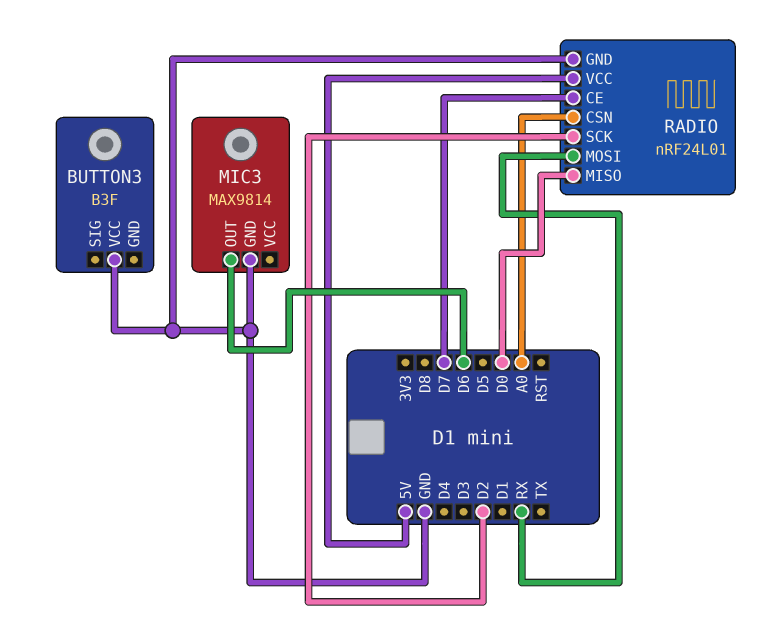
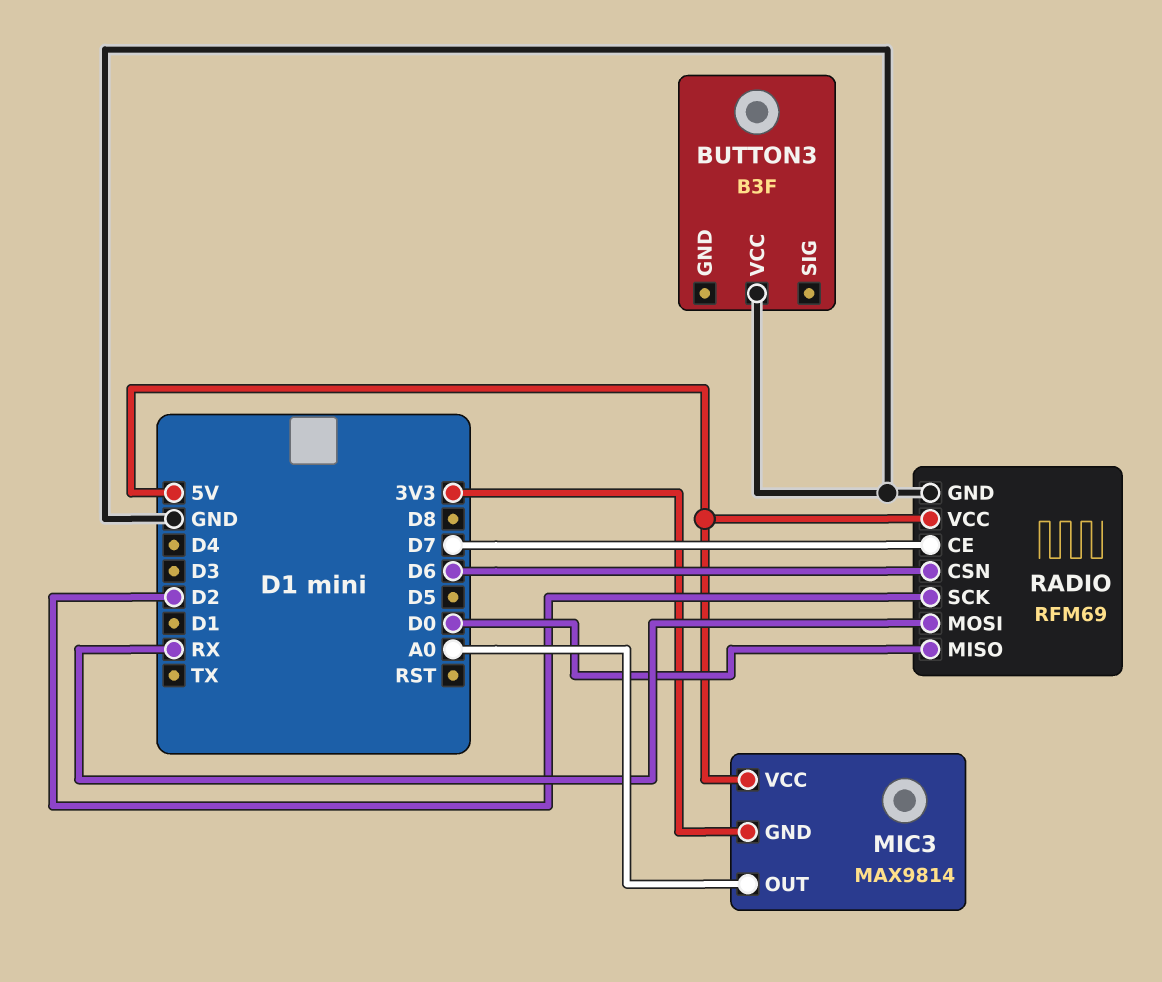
MIC3 pin GND: GND -> 3V3
MIC3 pin OUT: D6 -> A0
MIC3 pin VCC: none -> 5V
RADIO: nRF24L01 -> RFM69
RADIO pin CSN: A0 -> D6

